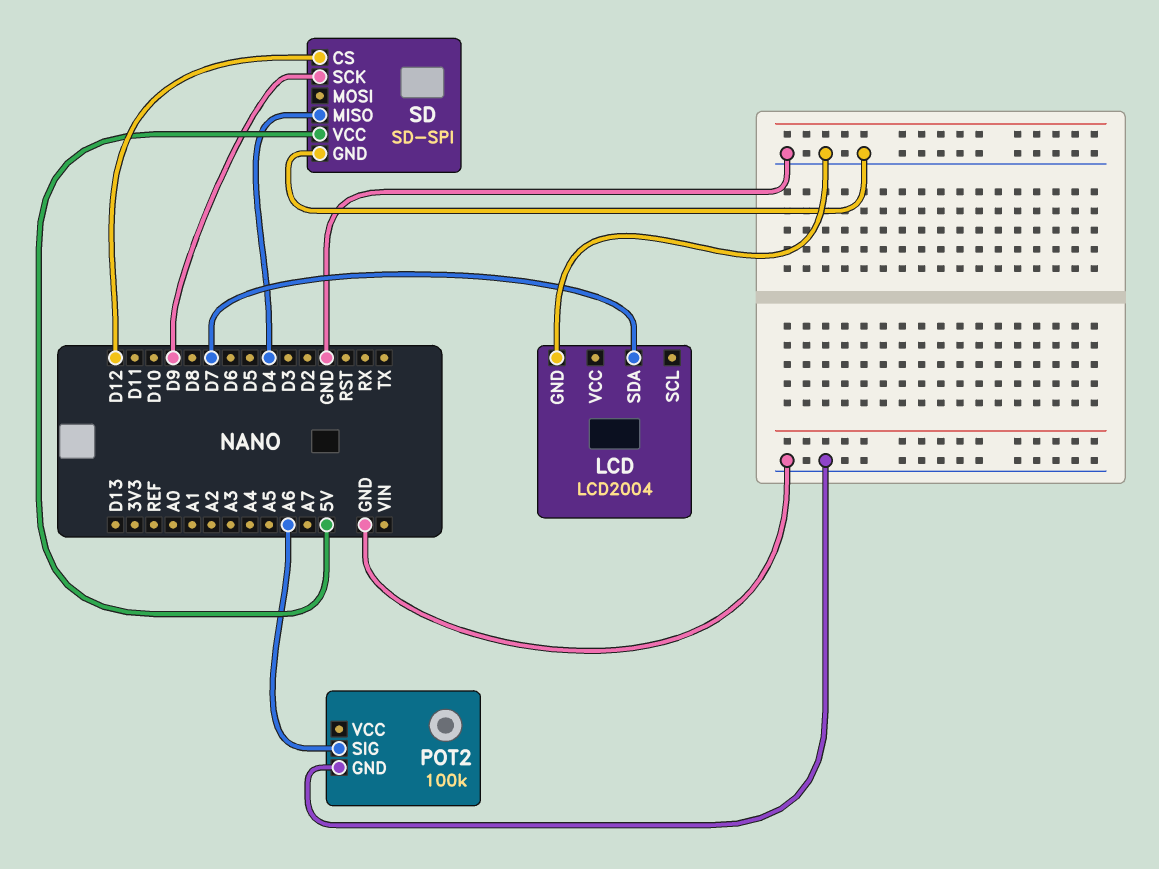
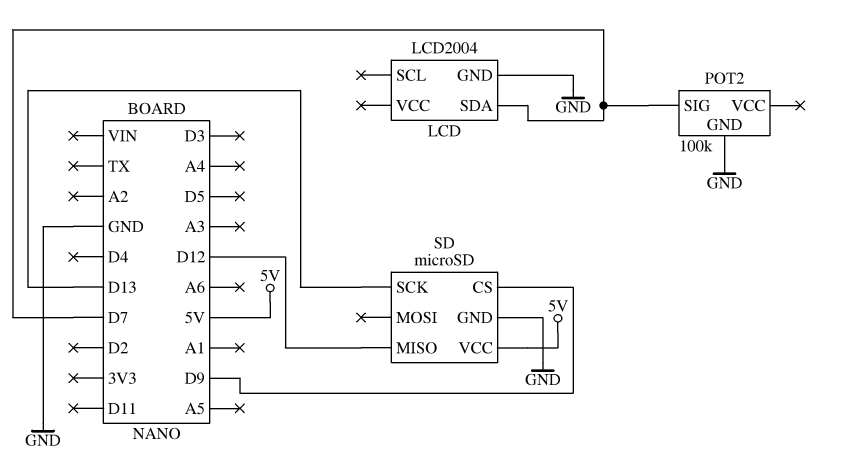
POT2 pin SIG: A6 -> D7
SD: SD-SPI -> microSD
SD pin CS: D12 -> D9
SD pin MISO: D4 -> D12
SD pin SCK: D9 -> D13

